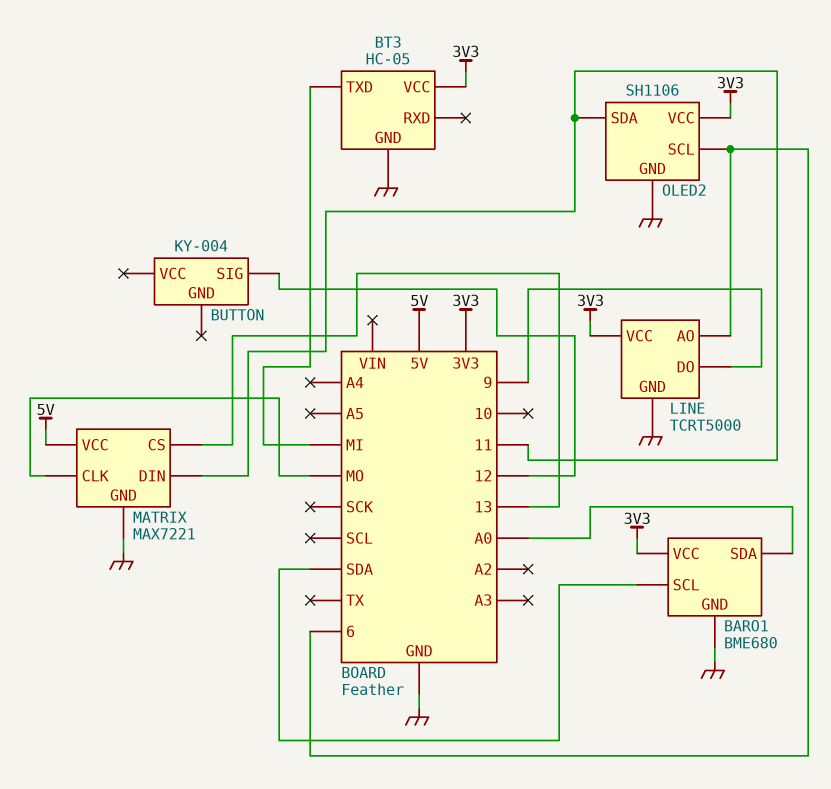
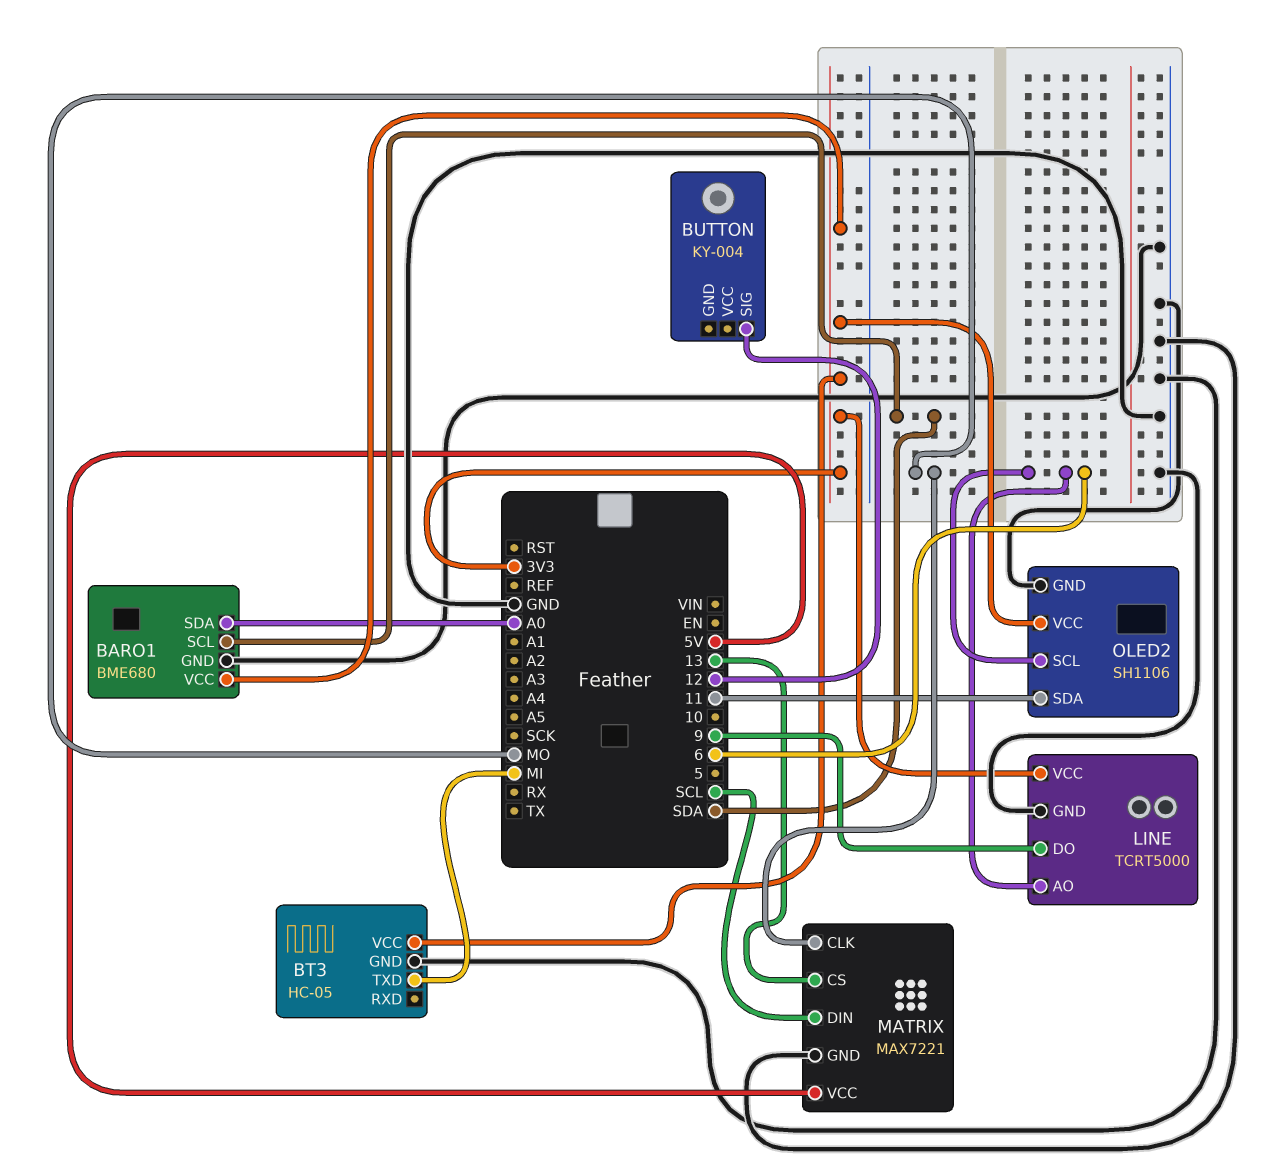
MATRIX pin DIN: 11 -> SCL

